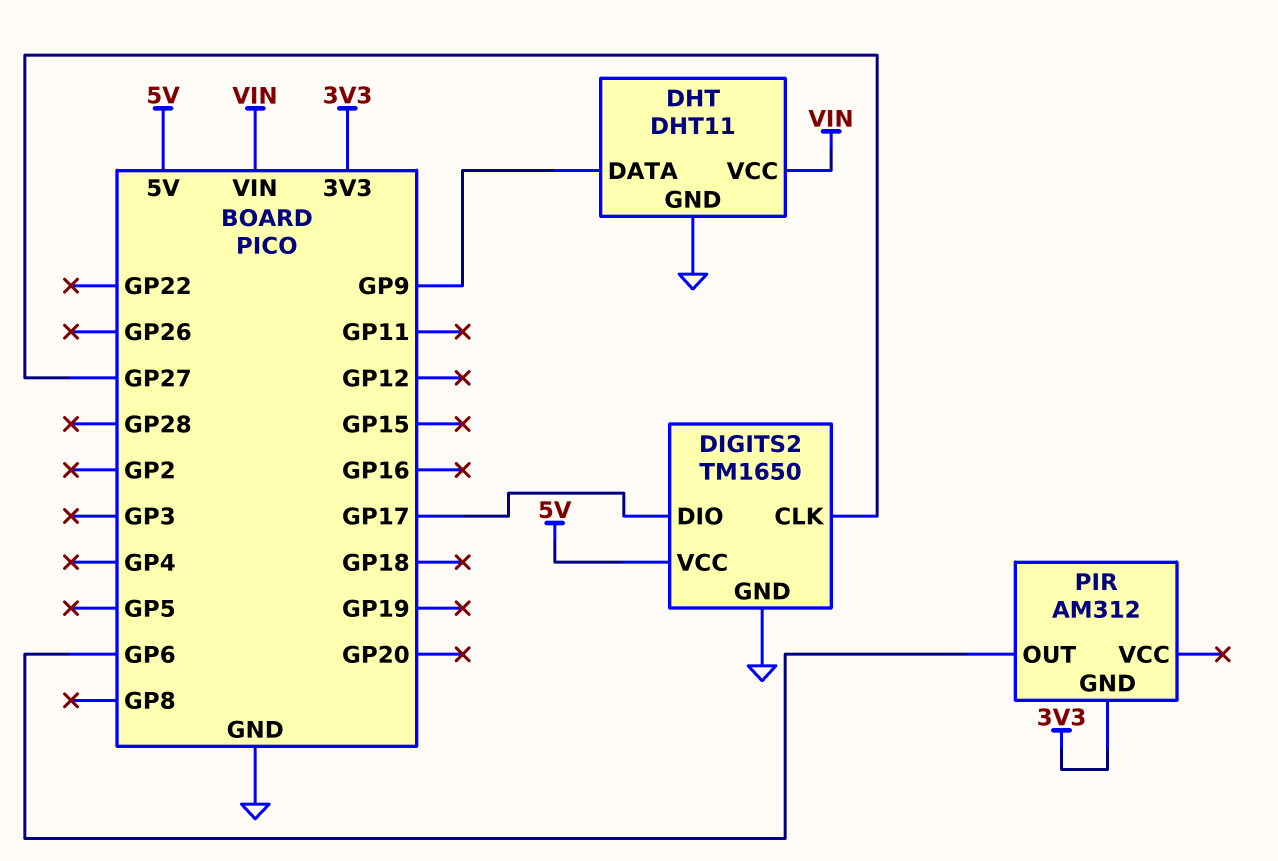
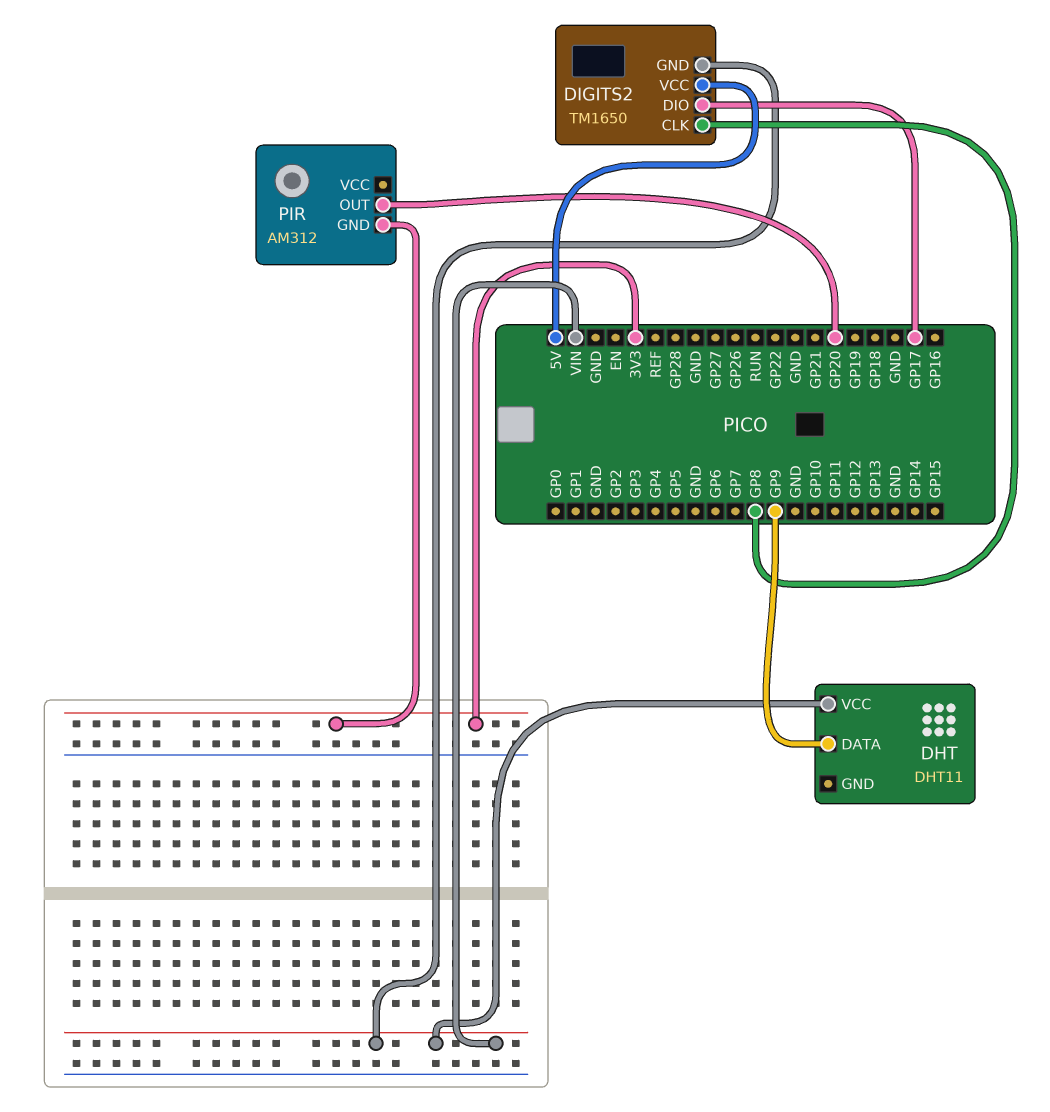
DHT pin GND: GND -> none
DIGITS2 pin CLK: GP27 -> GP8
DIGITS2 pin GND: GND -> VIN
PIR pin OUT: GP6 -> GP20

